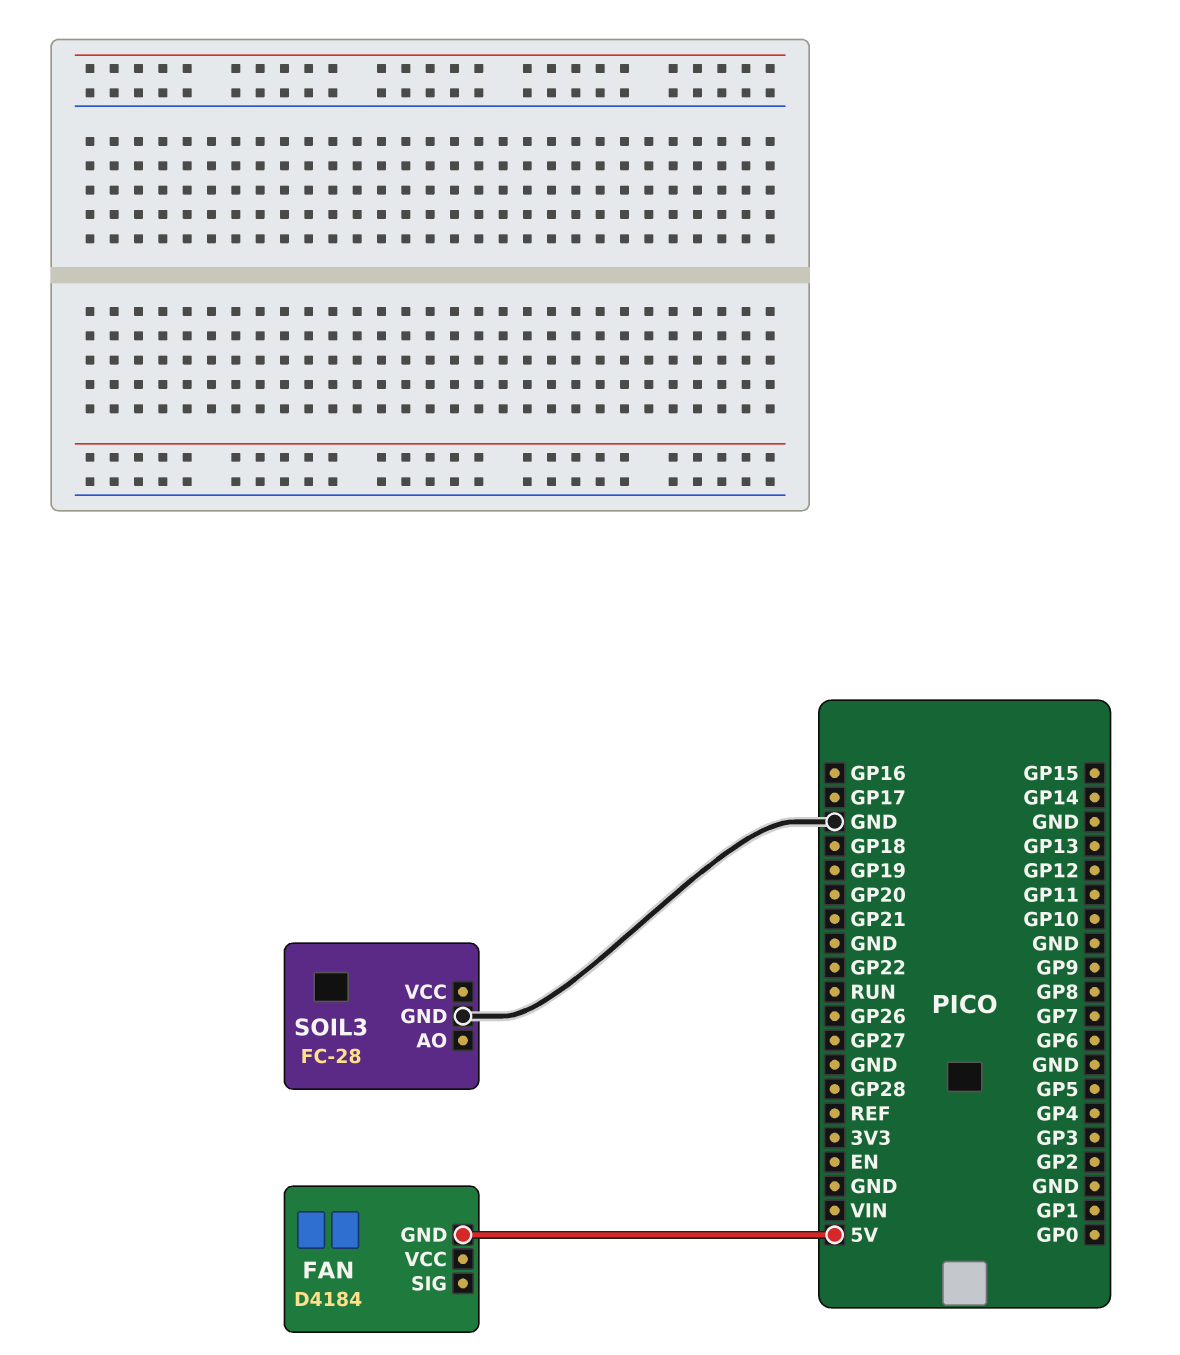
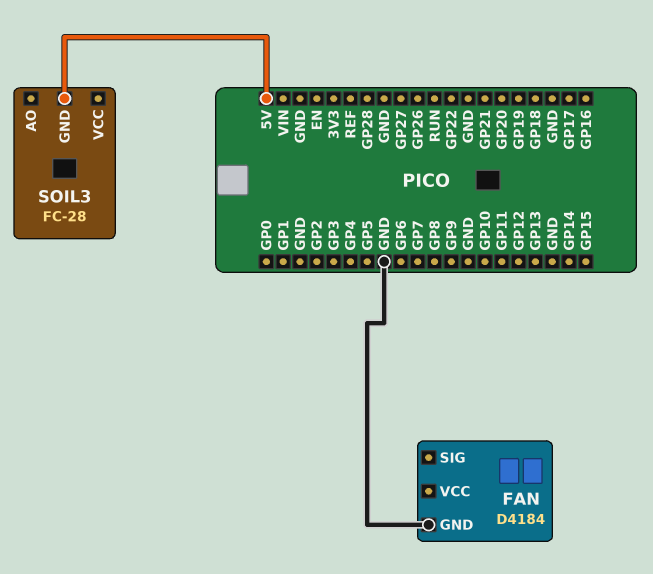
FAN pin GND: 5V -> GND
SOIL3 pin GND: GND -> 5V

